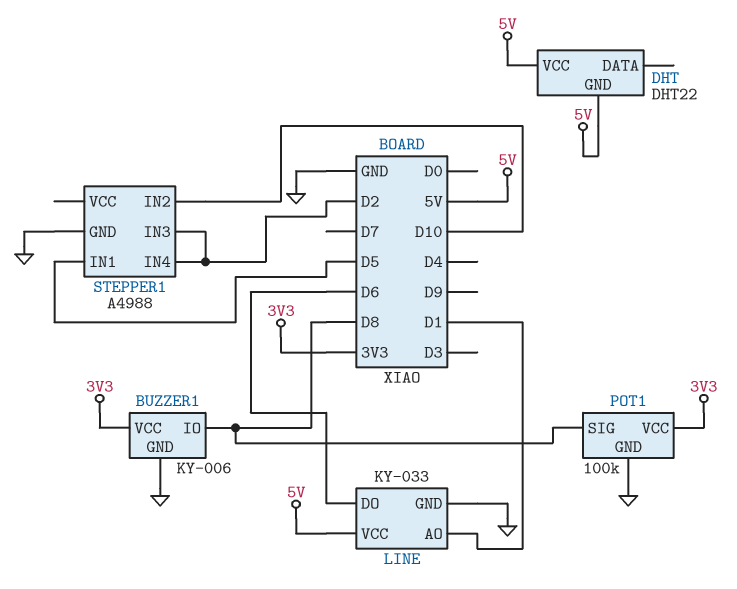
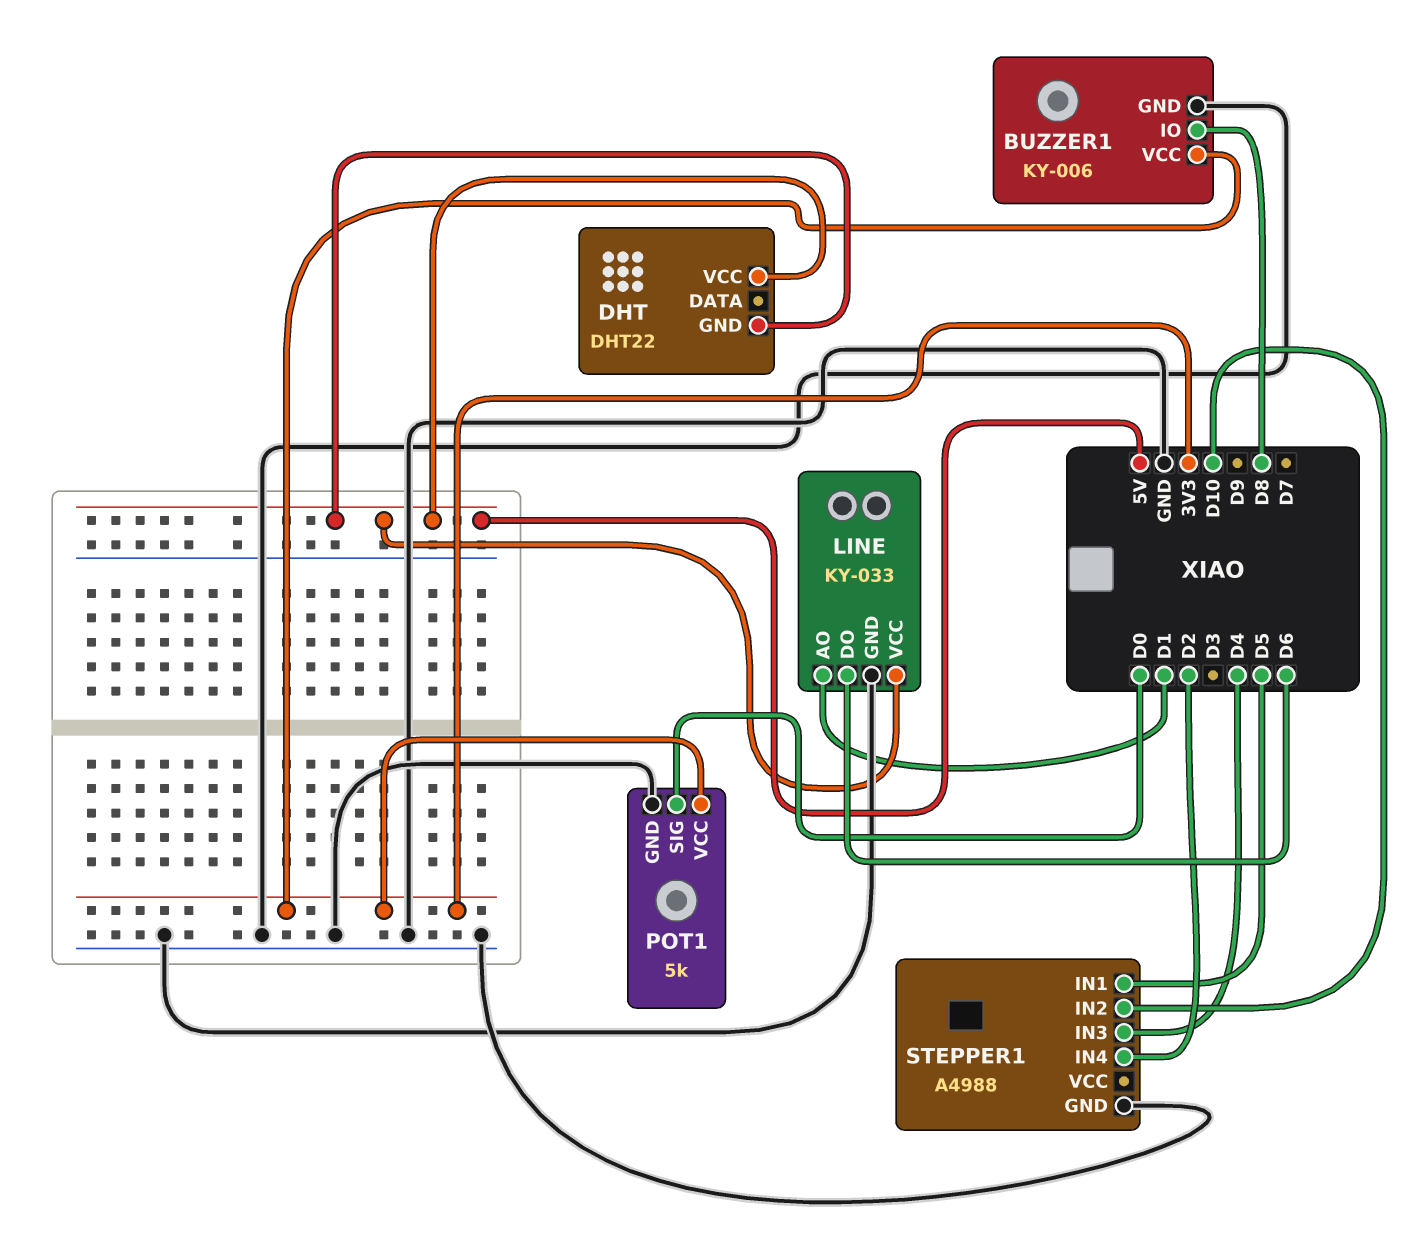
POT1: 100k -> 5k
POT1 pin SIG: D8 -> D0
STEPPER1 pin IN3: D2 -> D4

